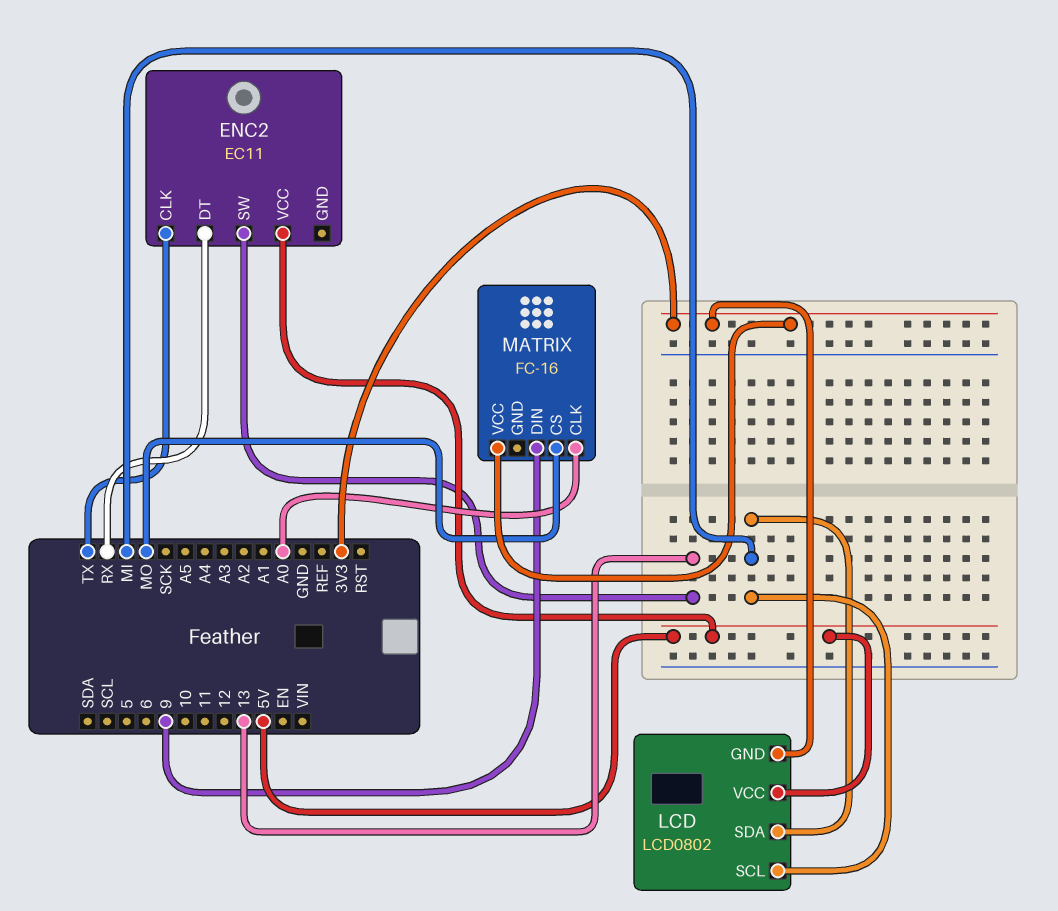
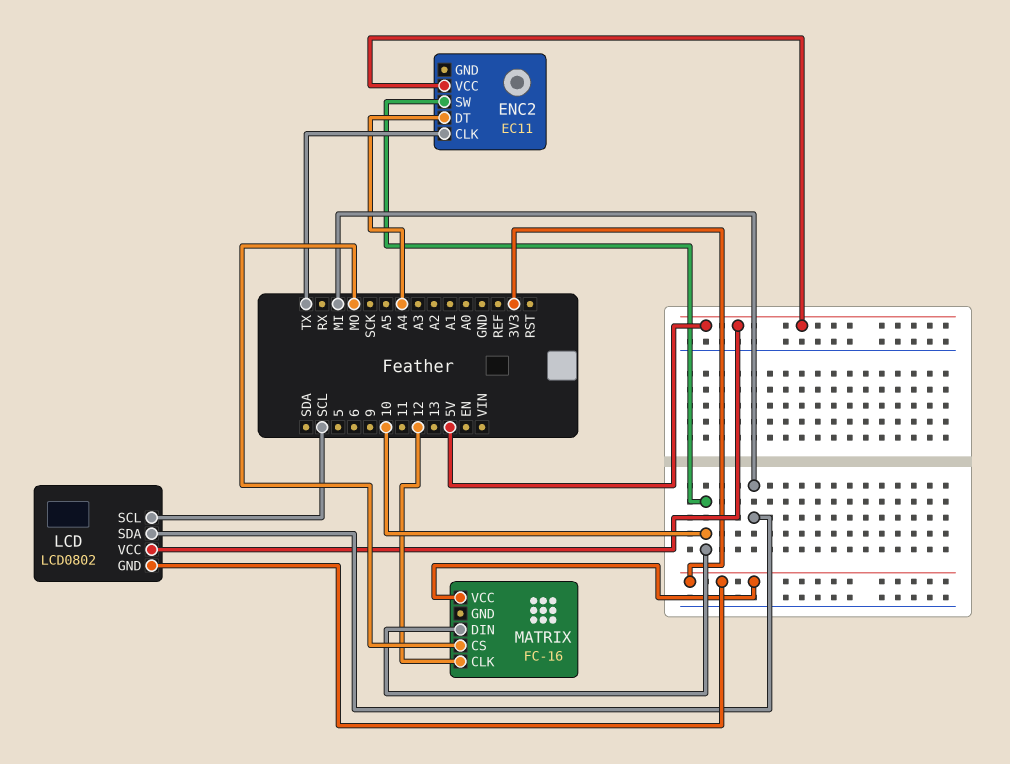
ENC2 pin DT: RX -> A4
ENC2 pin SW: 13 -> 10
LCD pin SCL: MI -> SCL
MATRIX pin CLK: A0 -> 12
MATRIX pin DIN: 9 -> 10

